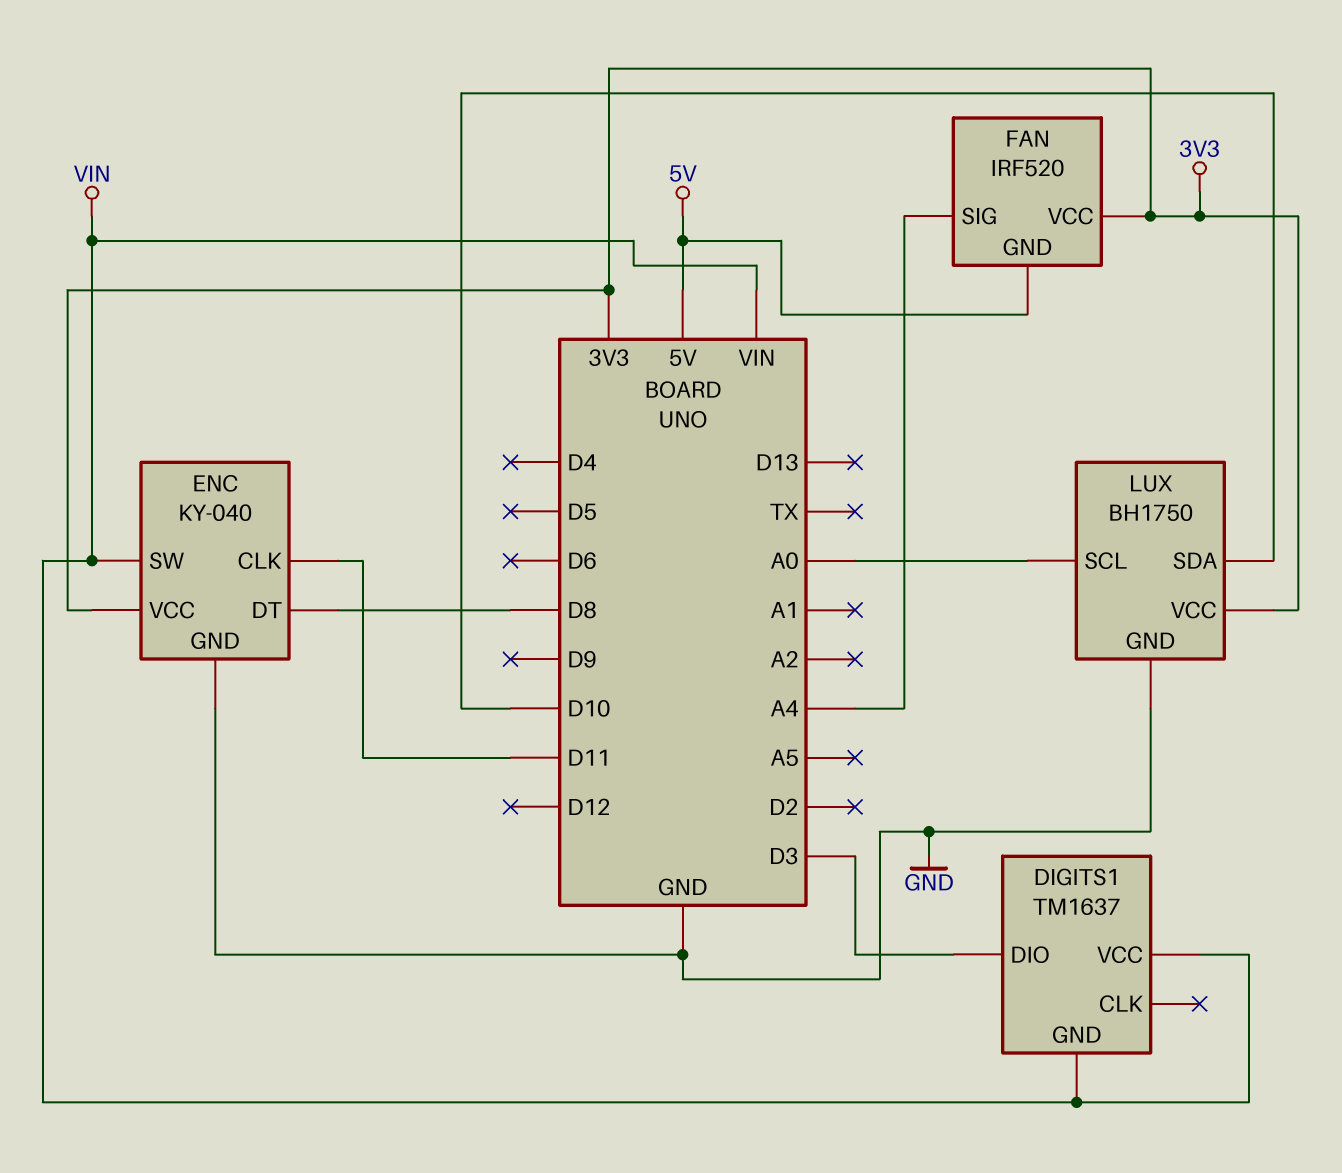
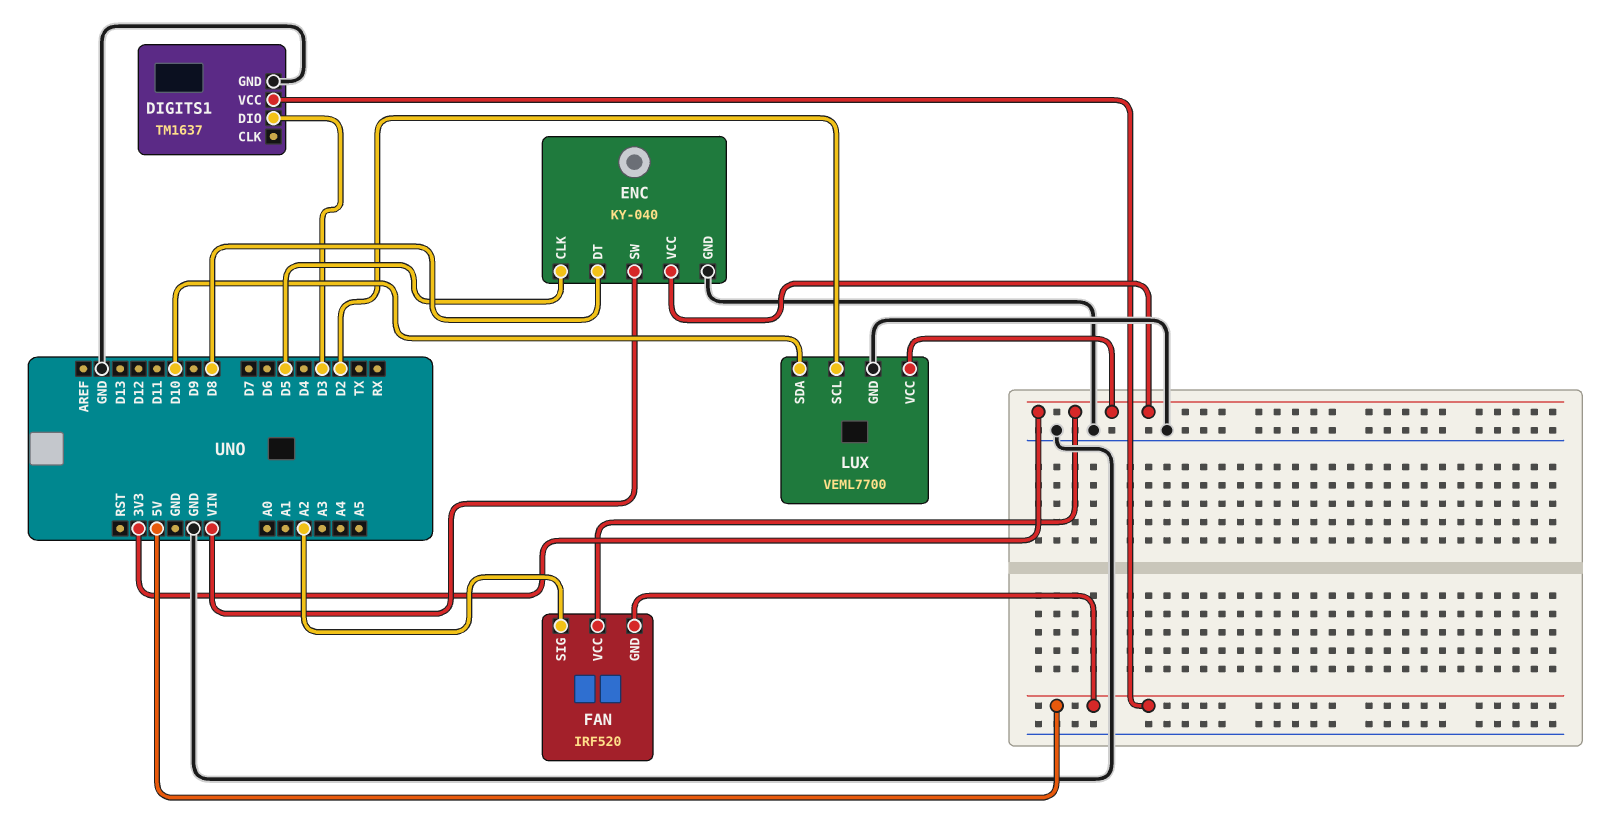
DIGITS1 pin GND: VIN -> GND
DIGITS1 pin VCC: VIN -> 5V
ENC pin CLK: D11 -> D5
FAN pin SIG: A4 -> A2
LUX: BH1750 -> VEML7700
LUX pin SCL: A0 -> D2

